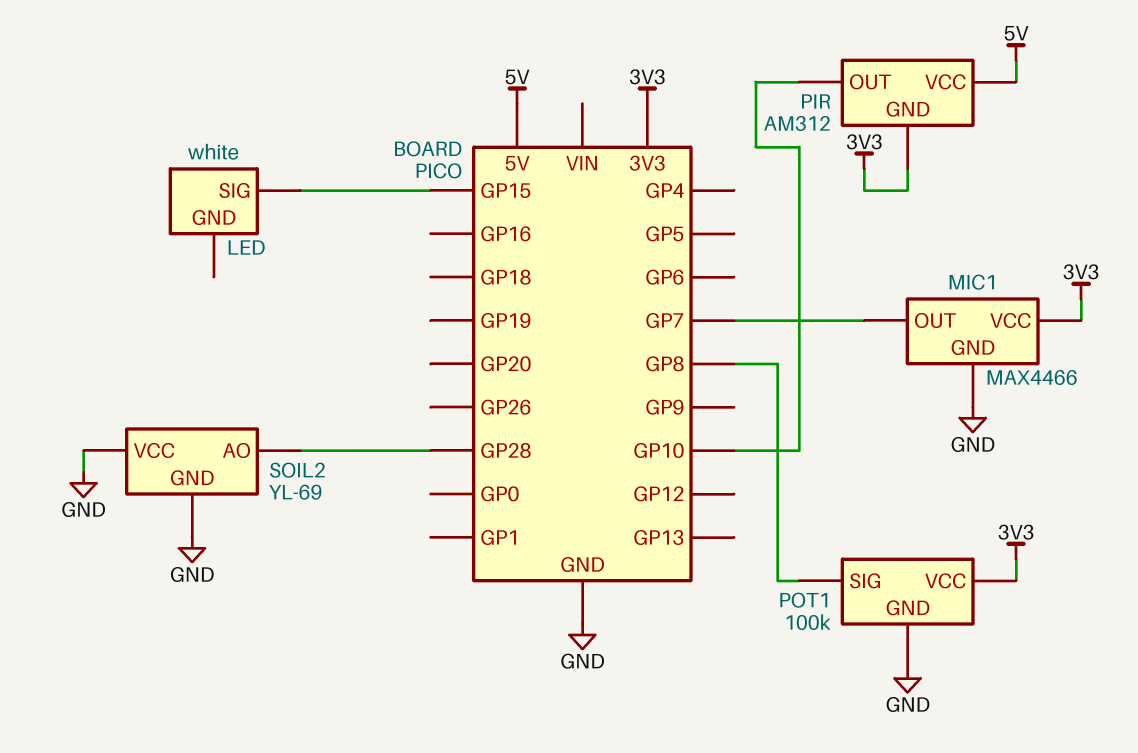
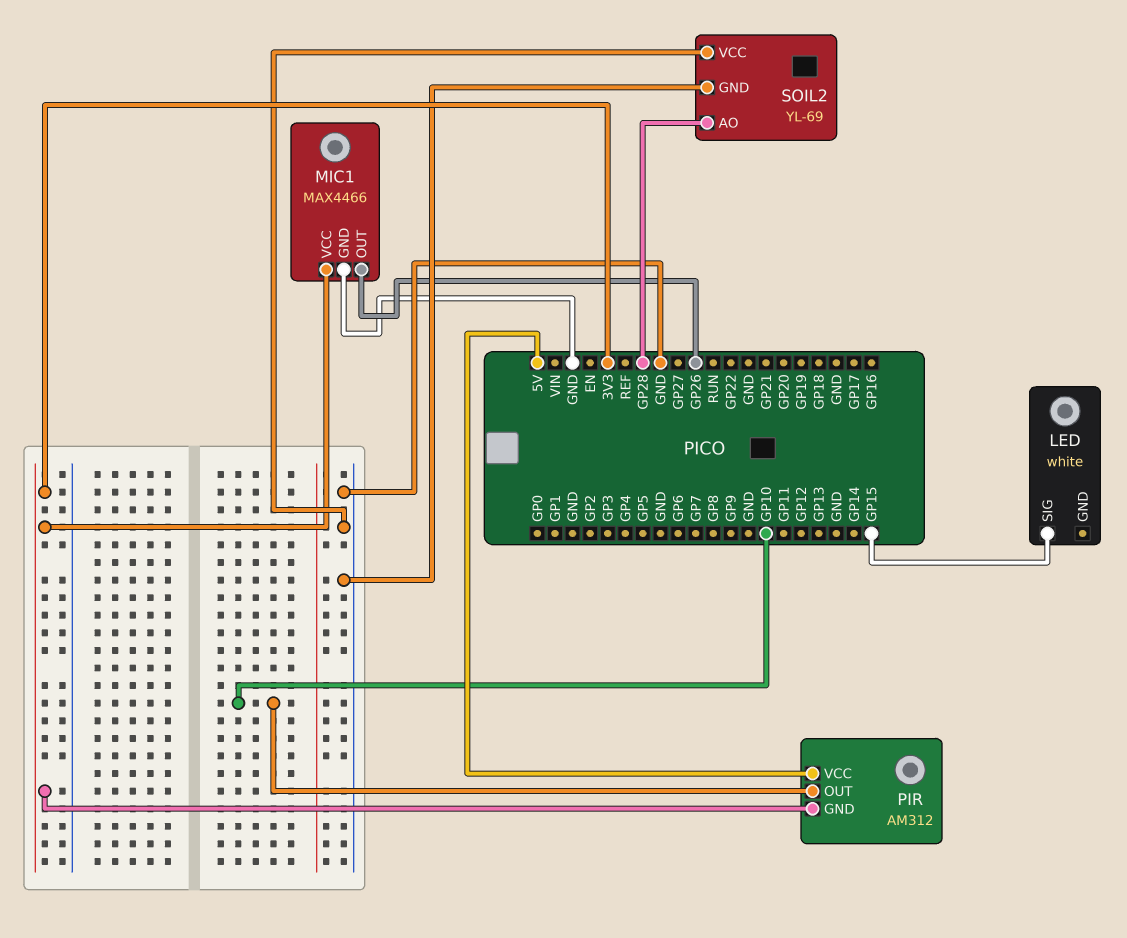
MIC1 pin OUT: GP7 -> GP26
POT1: 100k -> none
POT1 pin GND: GND -> none
POT1 pin SIG: GP8 -> none
POT1 pin VCC: 3V3 -> none

